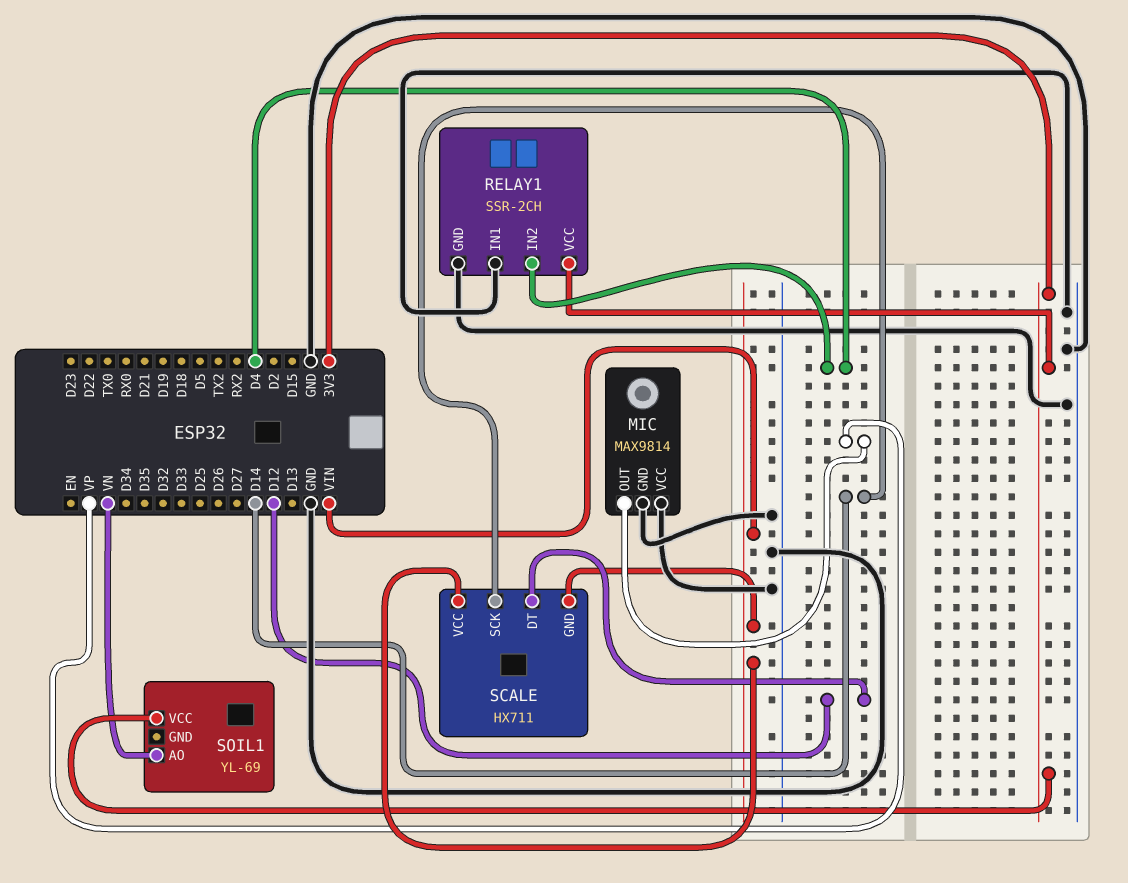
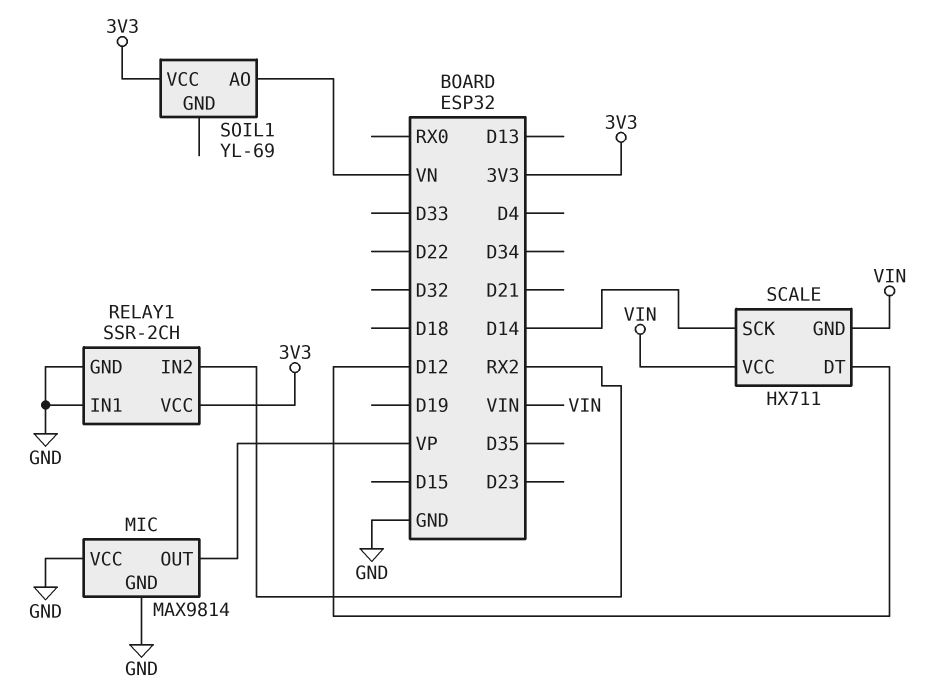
RELAY1 pin IN2: D4 -> RX2

